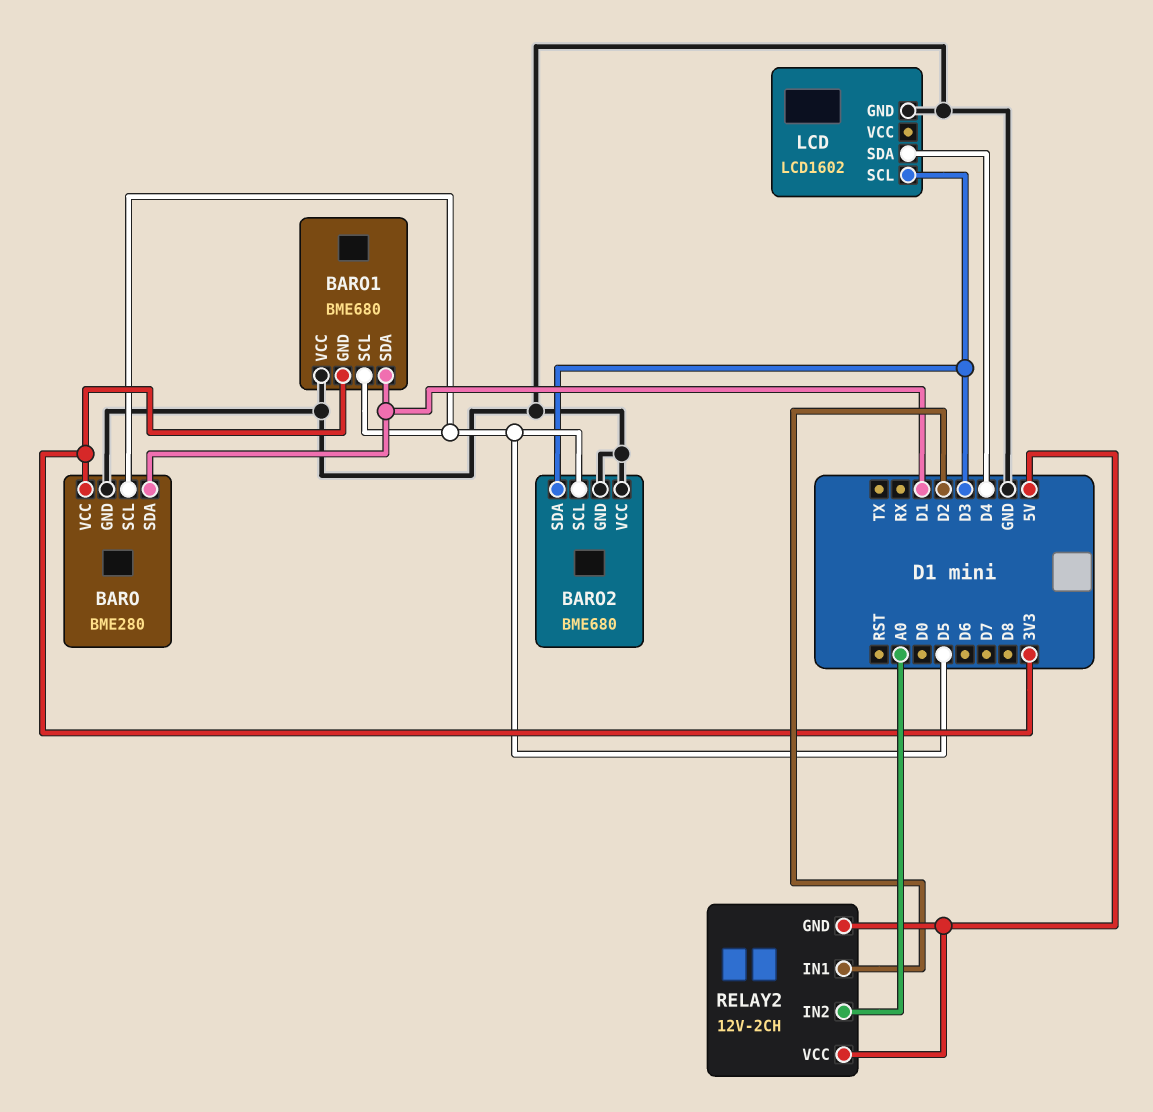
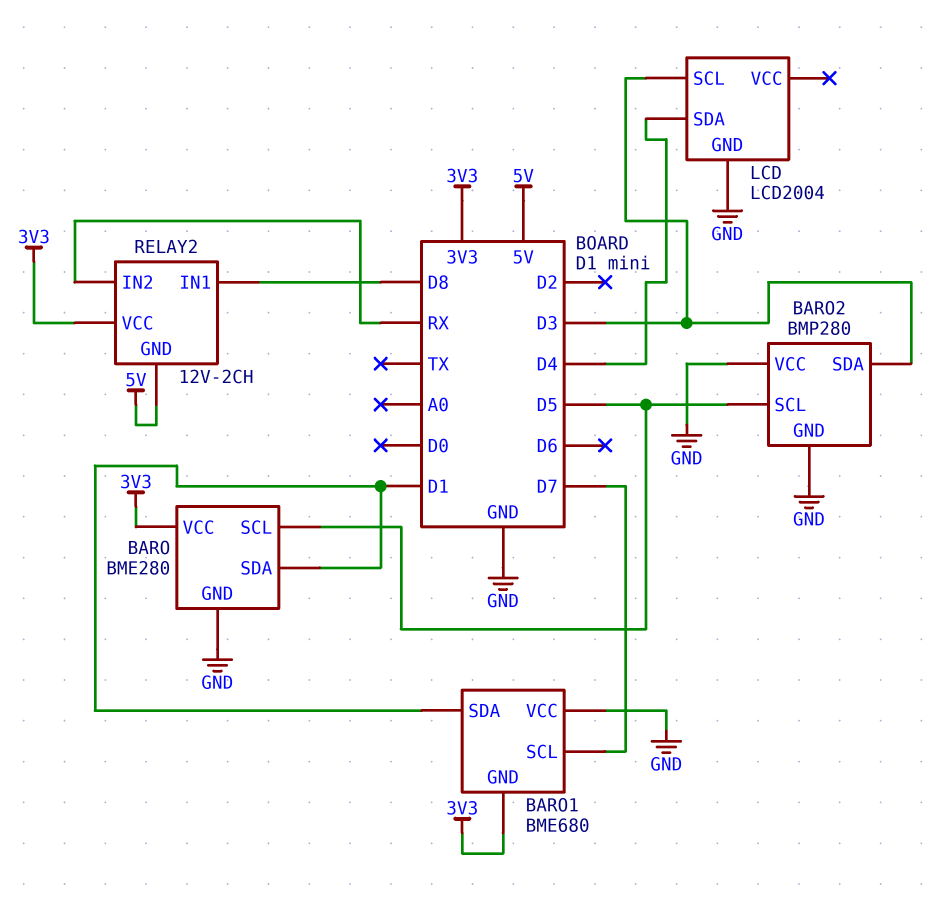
BARO1 pin SCL: D5 -> D7
BARO2: BME680 -> BMP280
LCD: LCD1602 -> LCD2004
RELAY2 pin IN1: D2 -> D8
RELAY2 pin IN2: A0 -> RX
RELAY2 pin VCC: 5V -> 3V3

